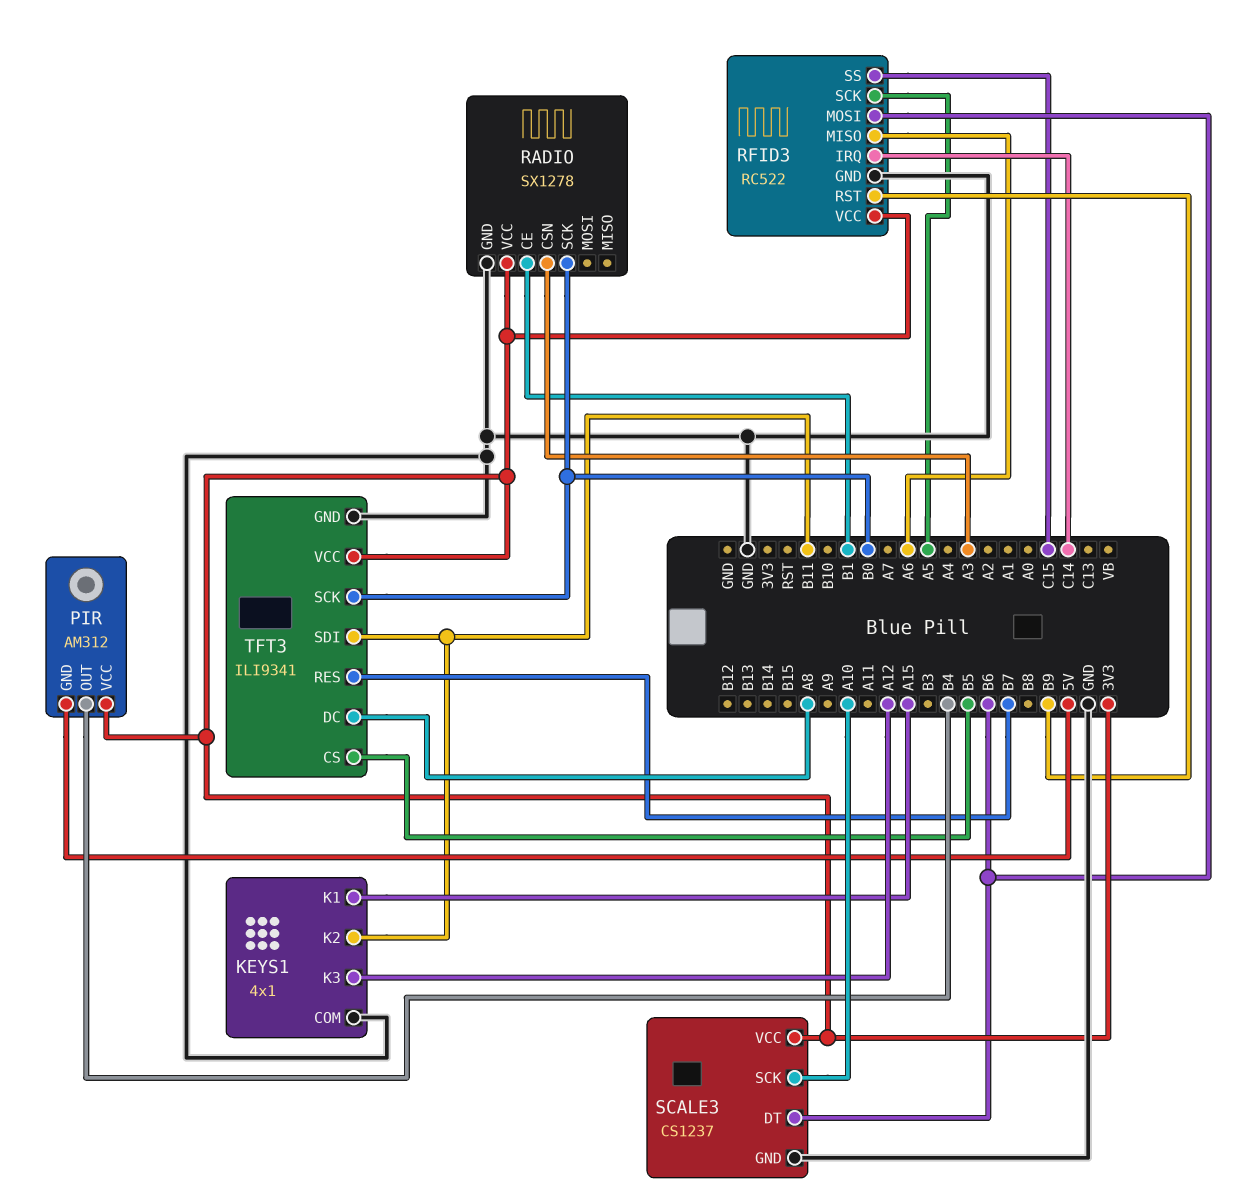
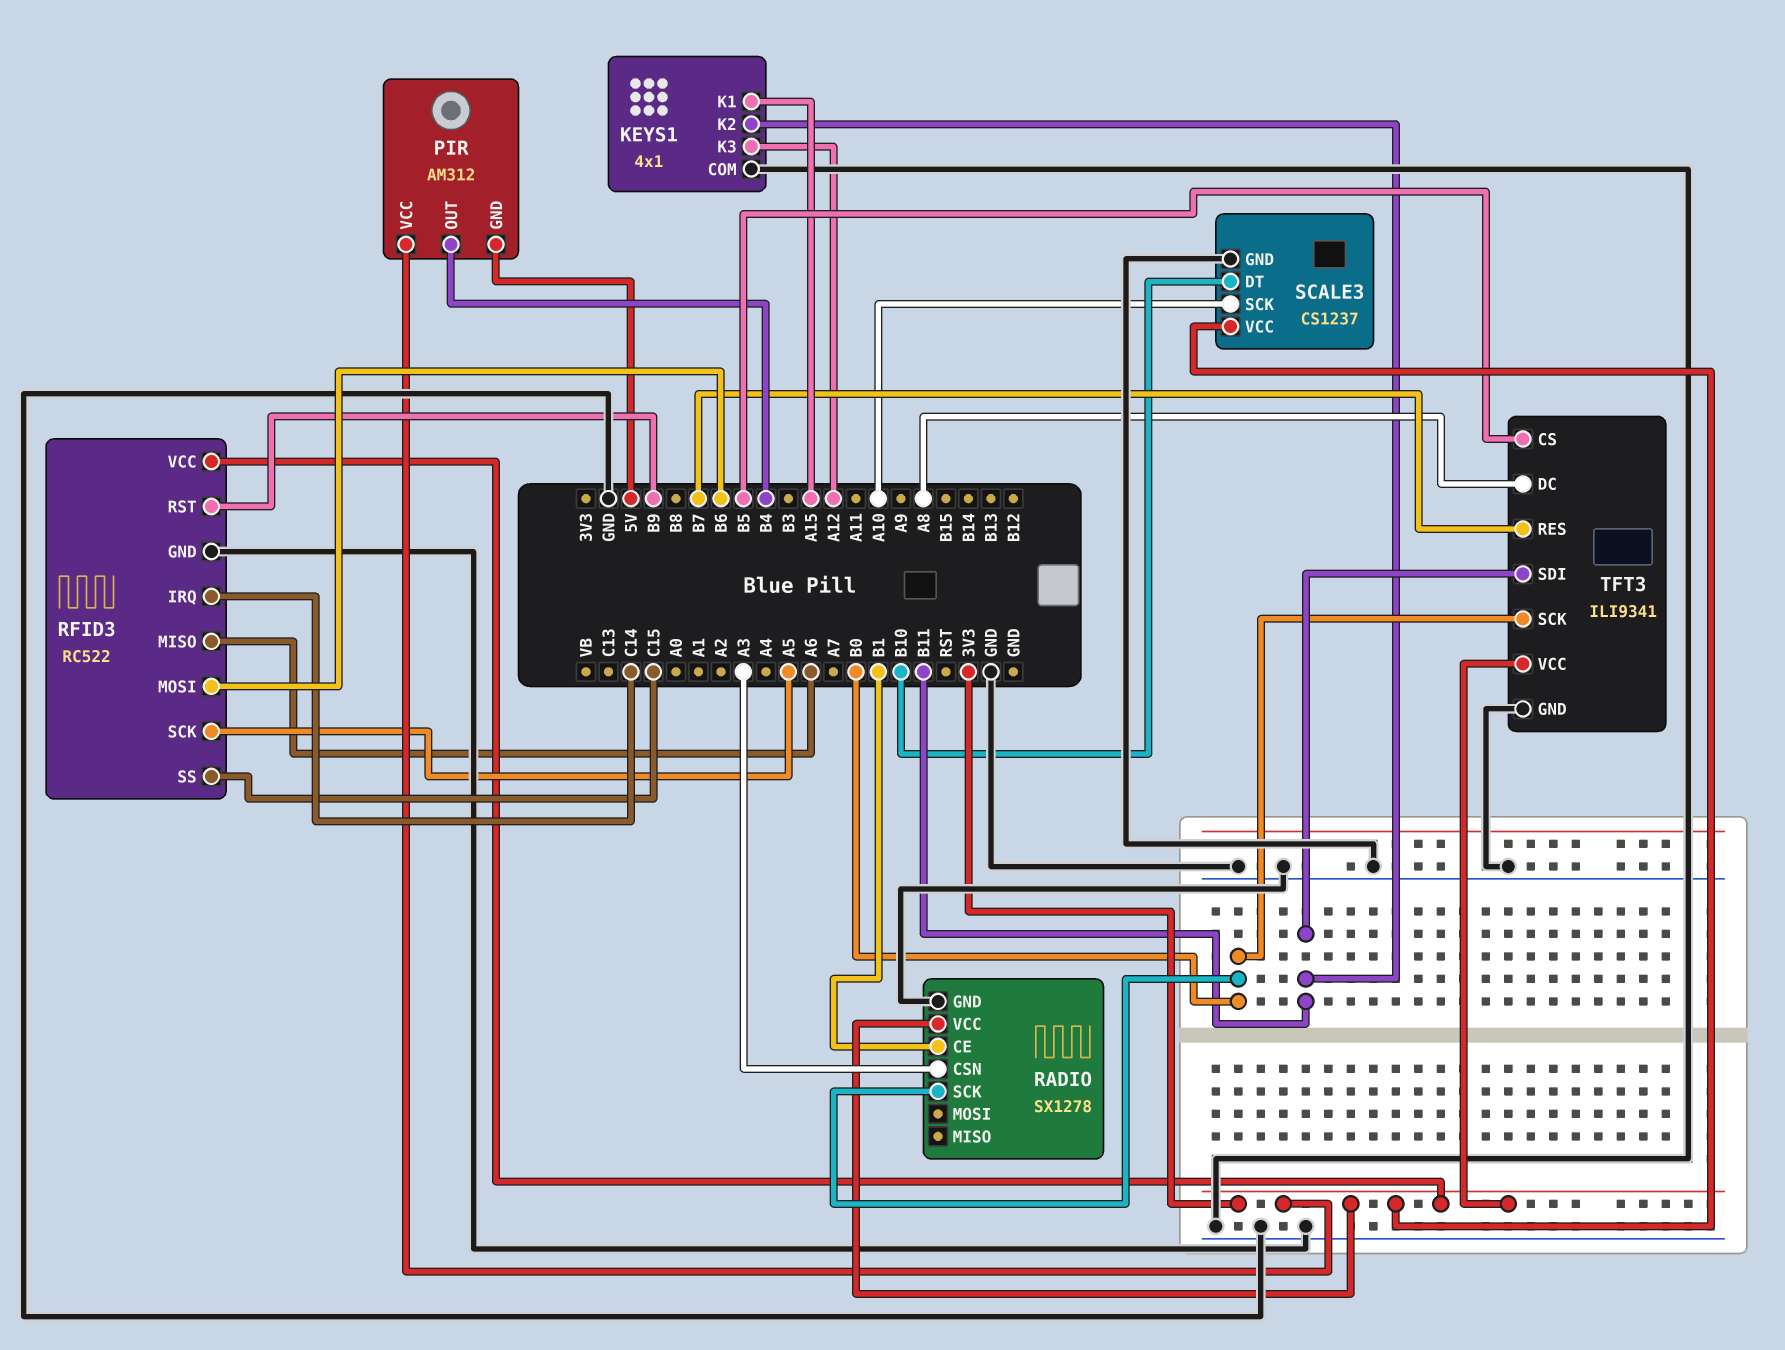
SCALE3 pin DT: B6 -> B10

